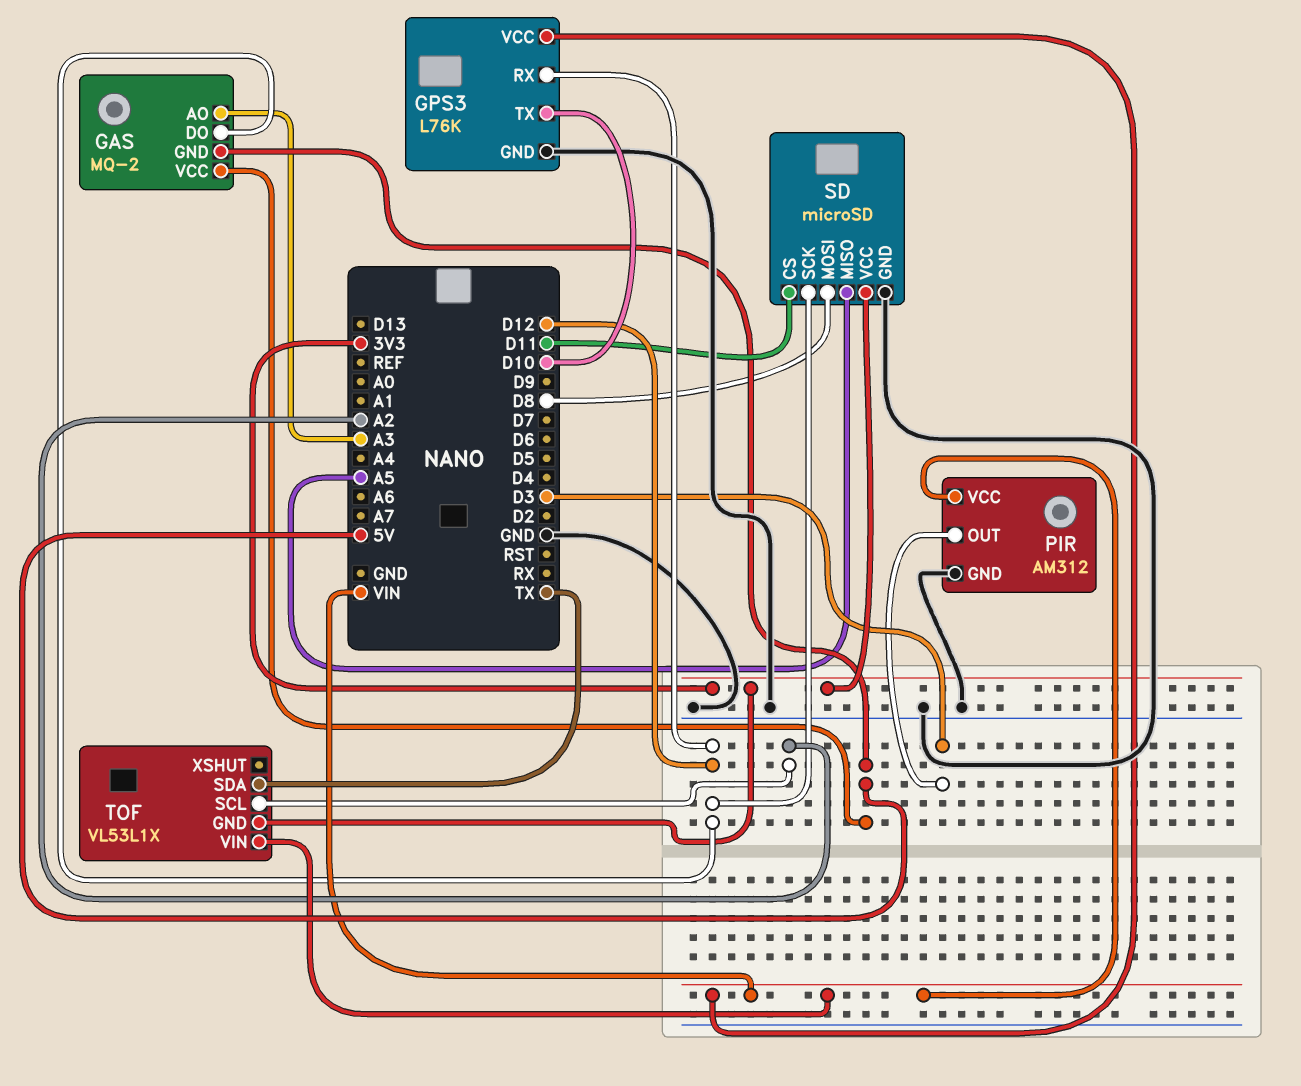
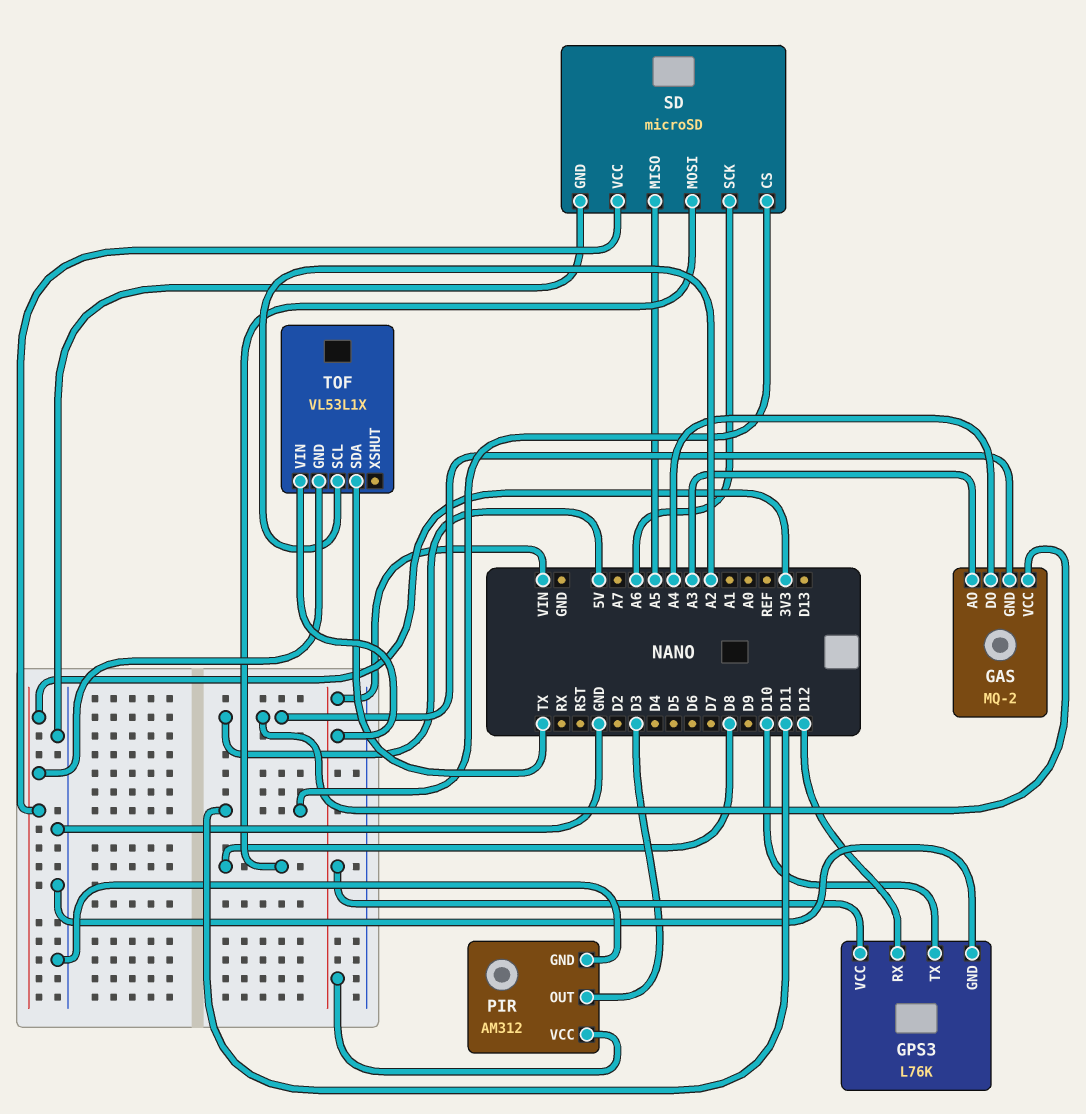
GAS pin DO: D12 -> A4
SD pin SCK: D12 -> A6

